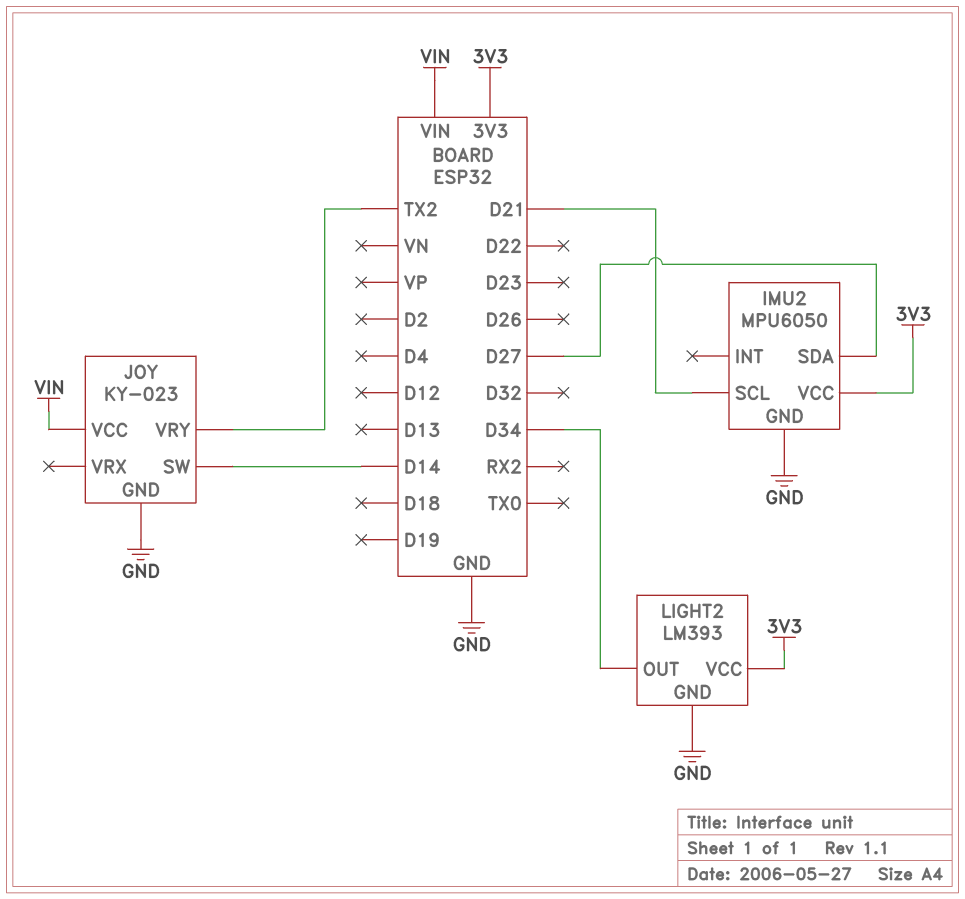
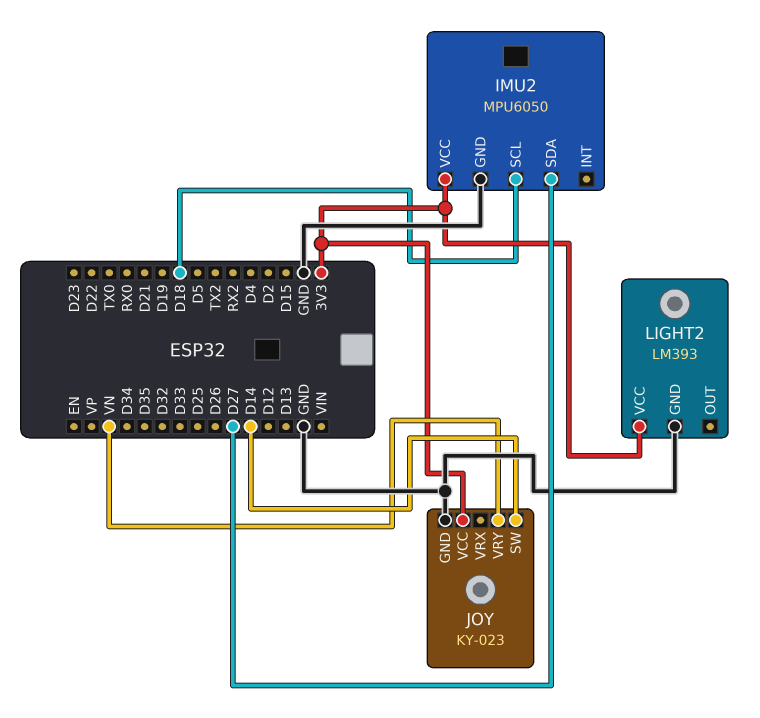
IMU2 pin SCL: D21 -> D18
JOY pin VCC: VIN -> 3V3
JOY pin VRY: TX2 -> VN
LIGHT2 pin OUT: D34 -> none

